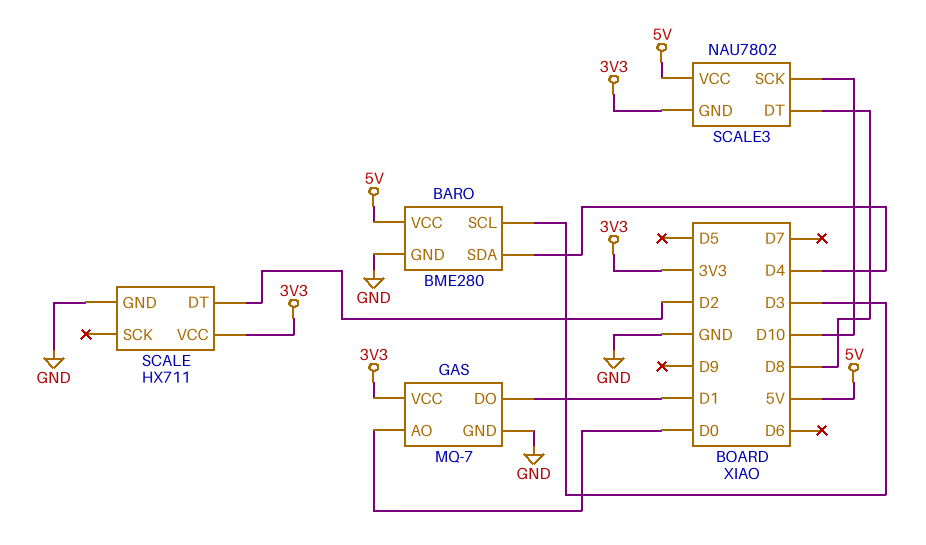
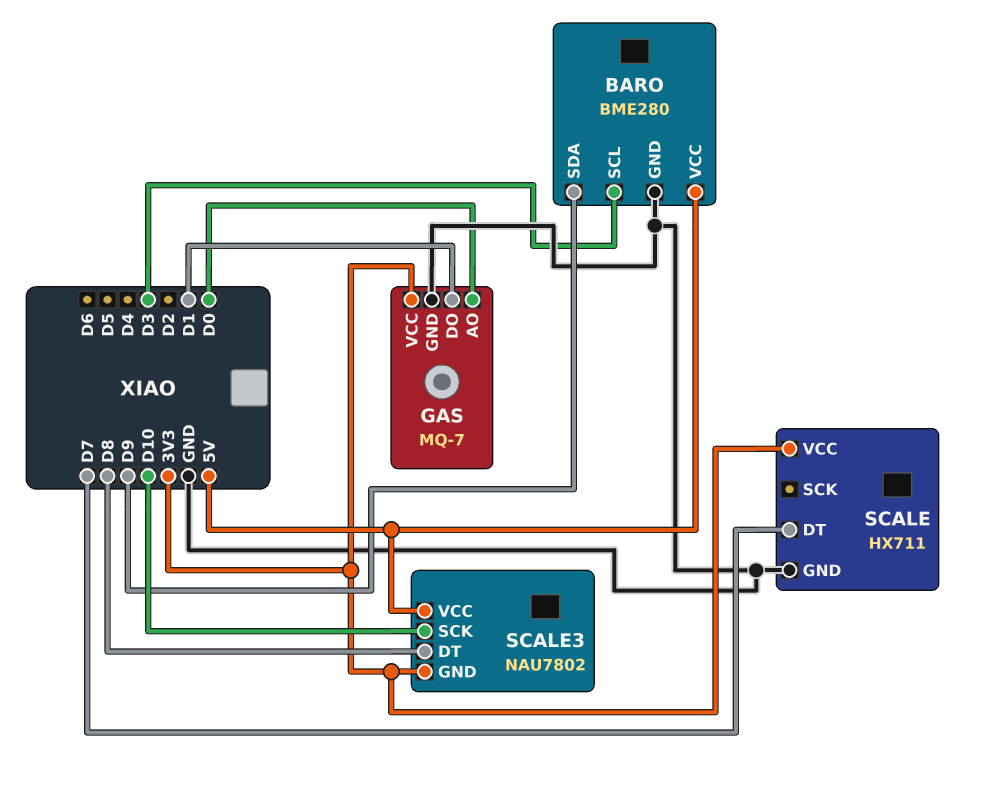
BARO pin SDA: D4 -> D9
SCALE pin DT: D2 -> D7

